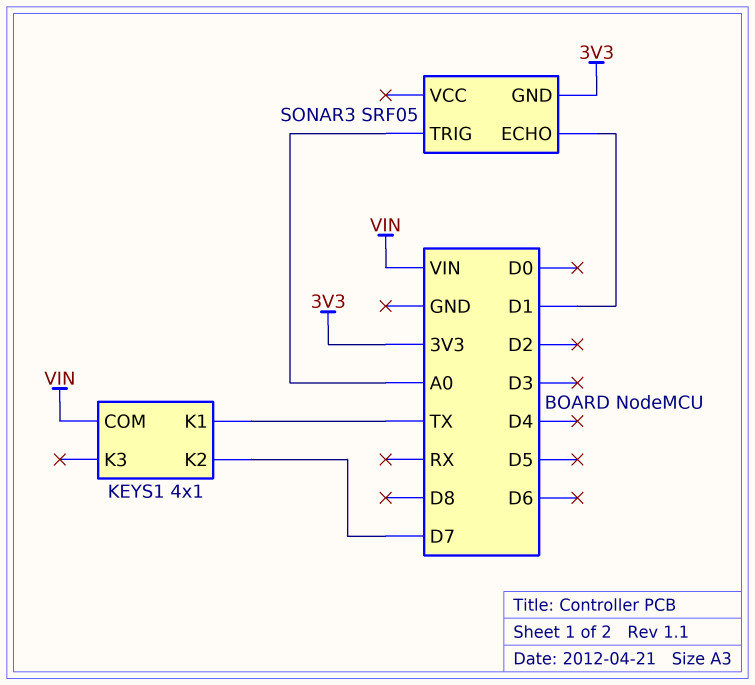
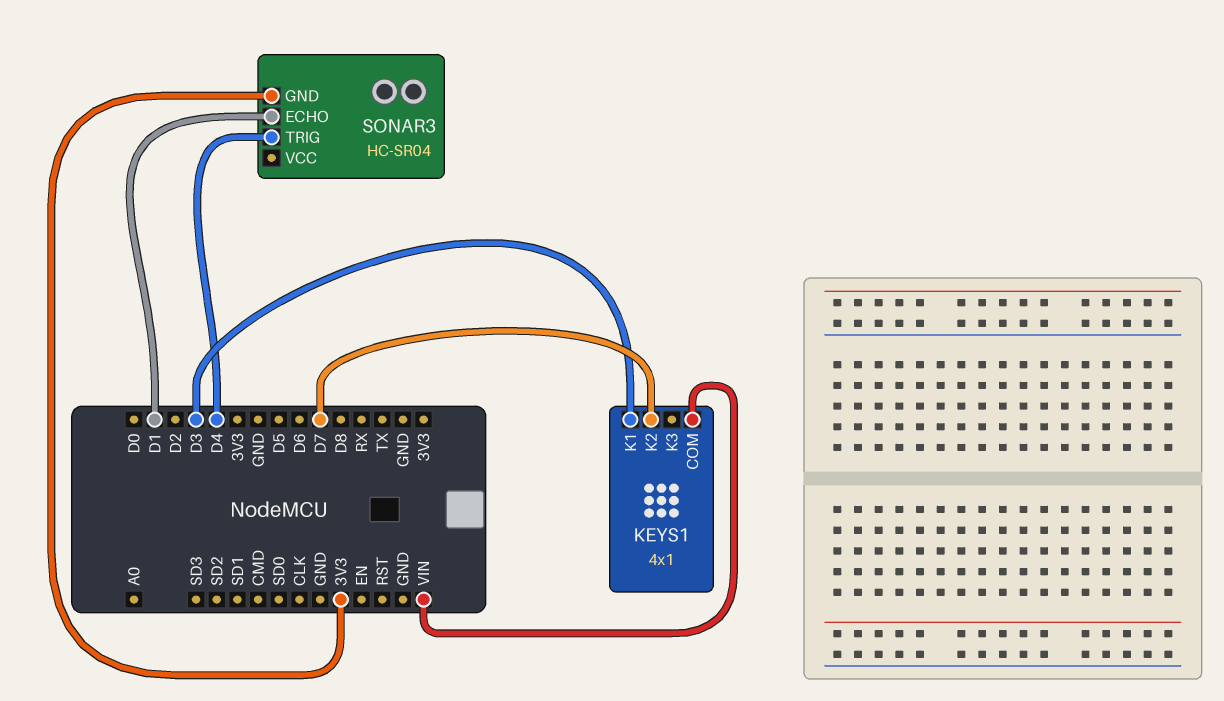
KEYS1 pin K1: TX -> D3
SONAR3: SRF05 -> HC-SR04
SONAR3 pin TRIG: A0 -> D4

